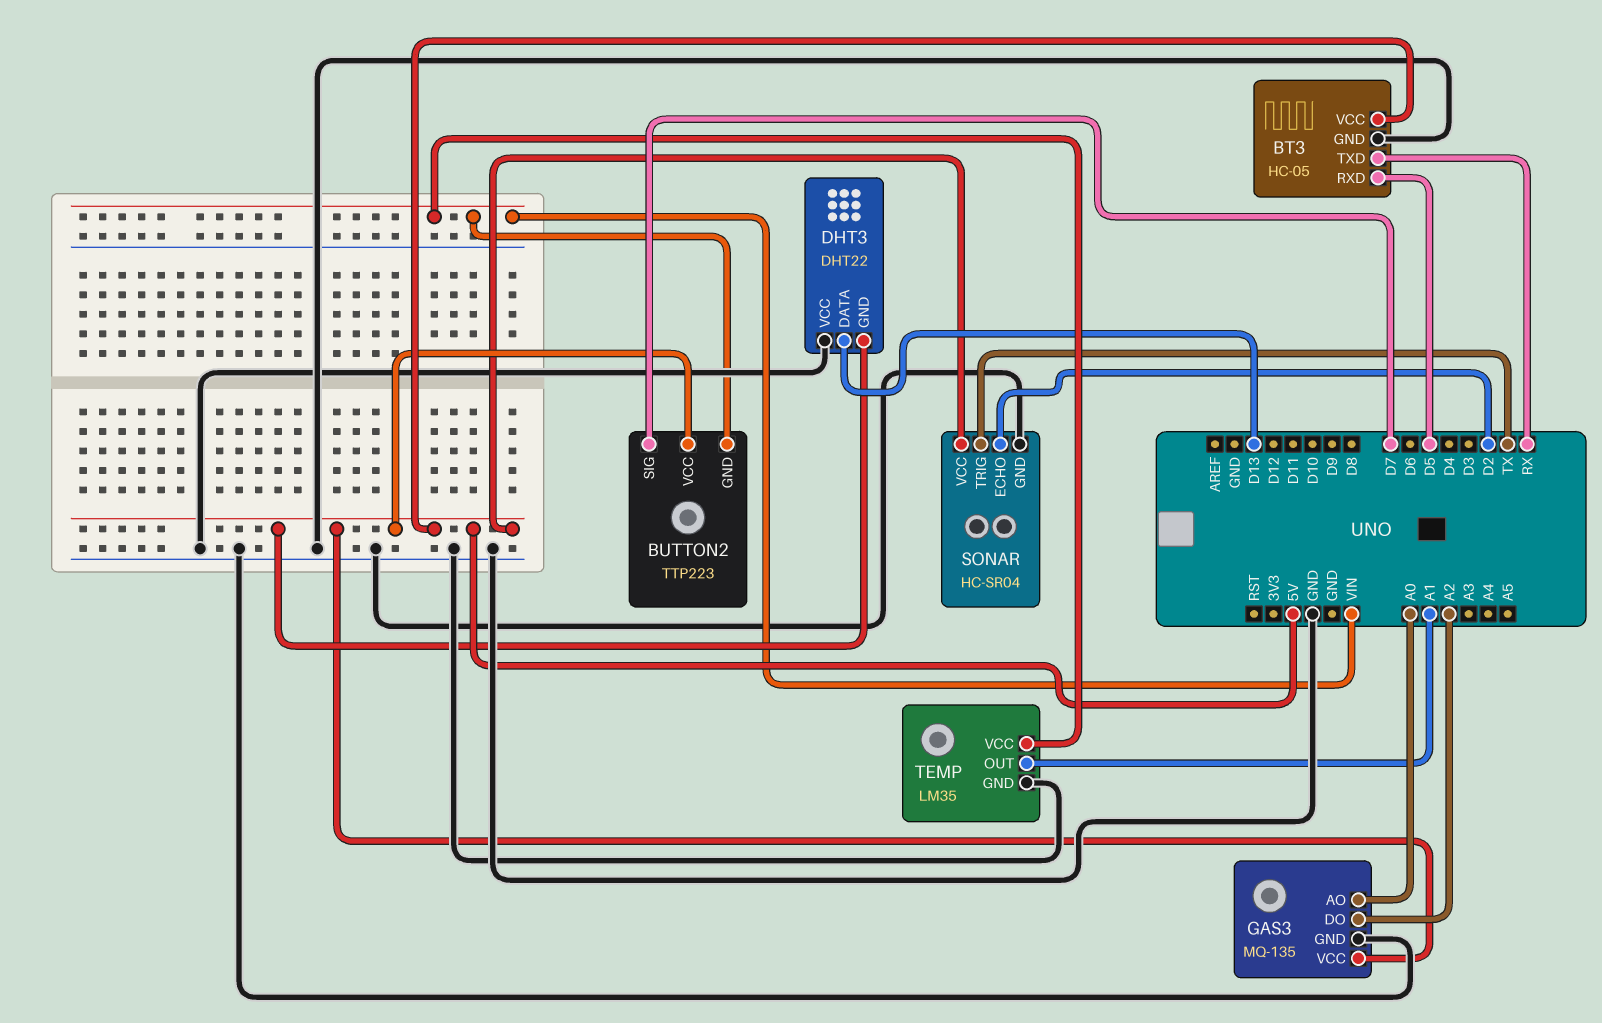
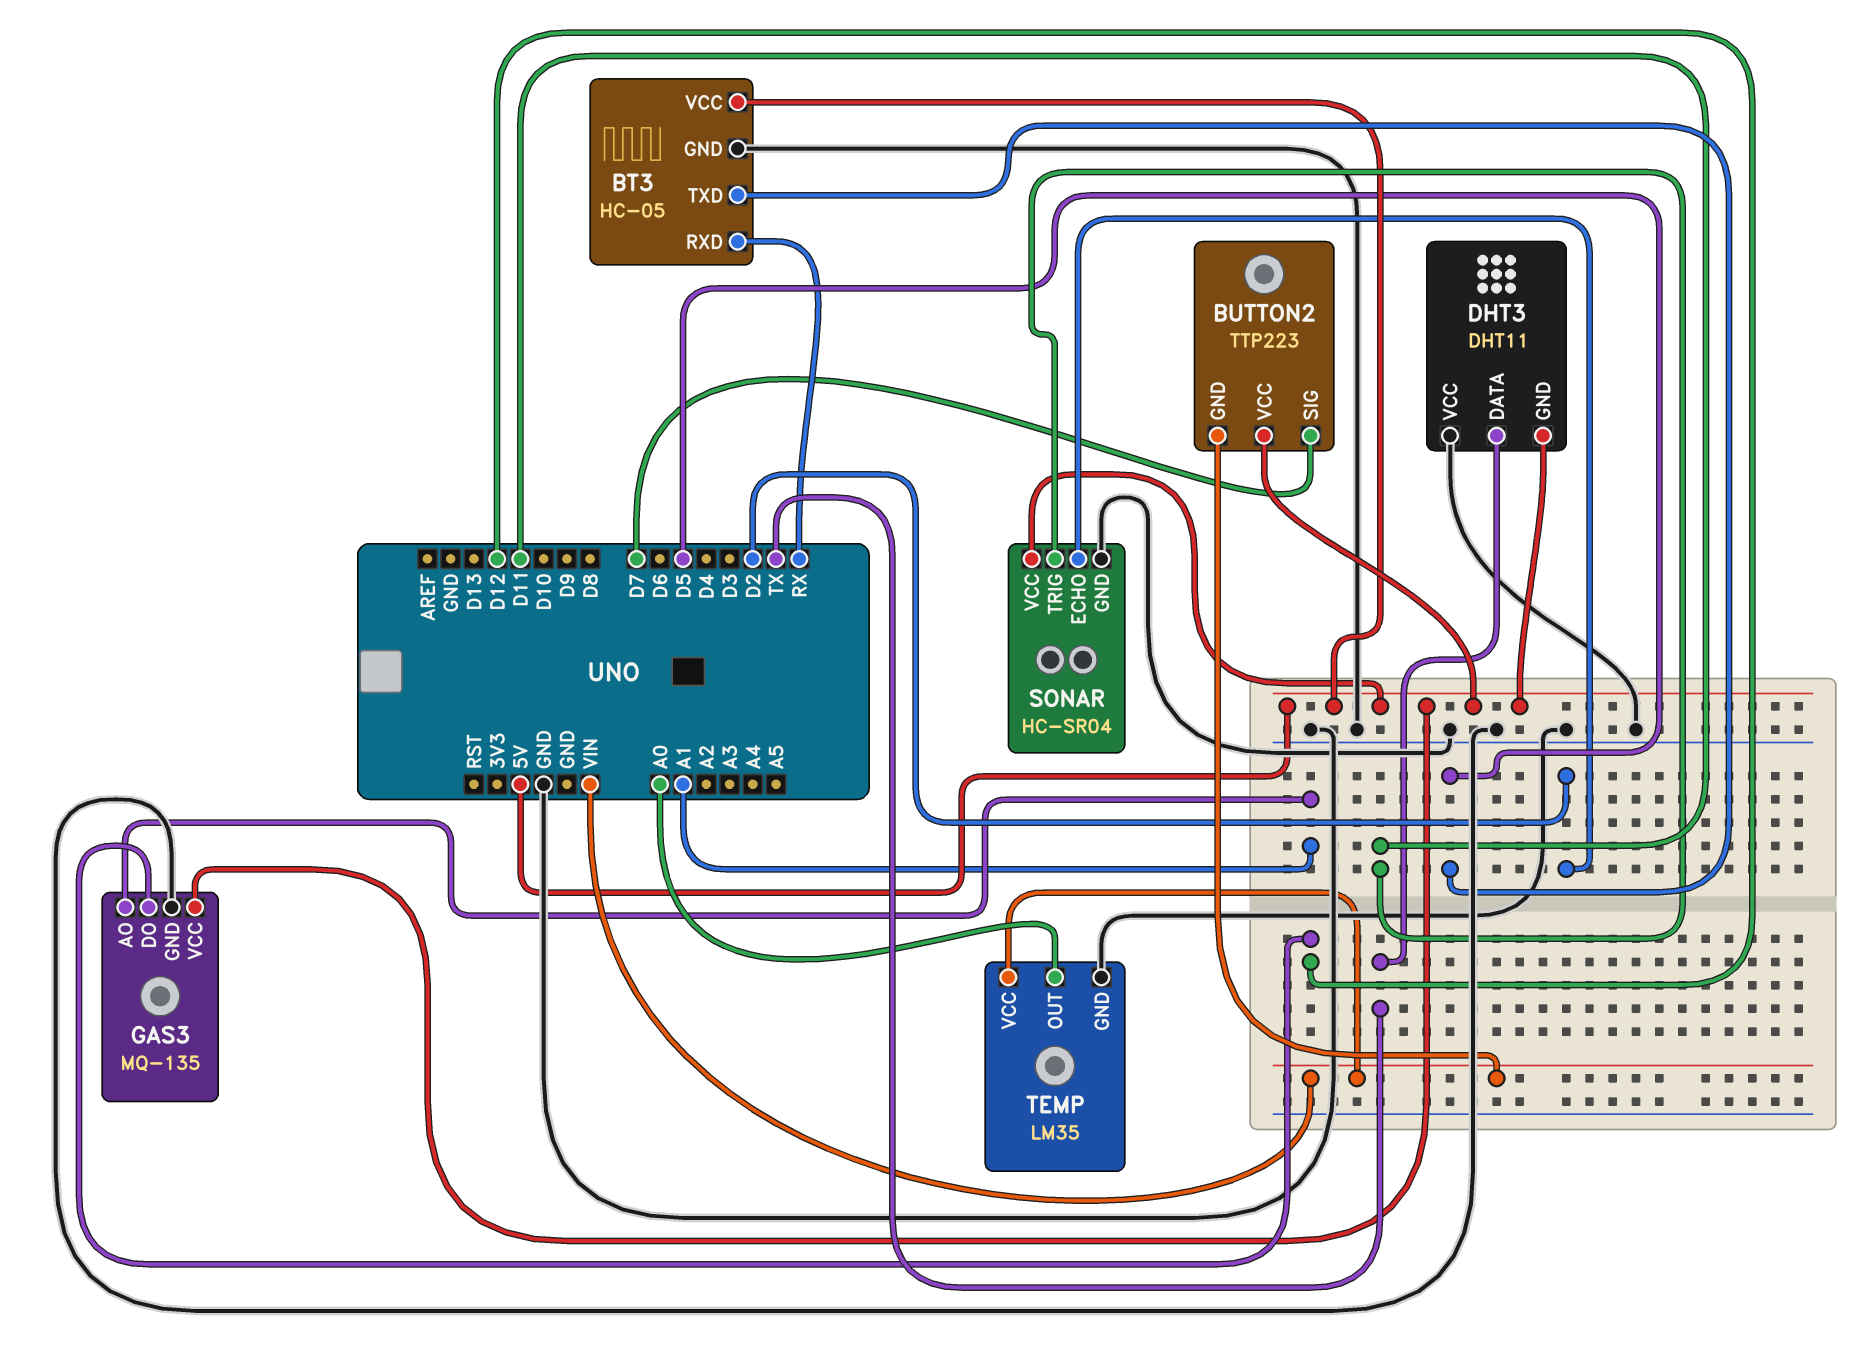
BT3 pin RXD: D5 -> RX
BT3 pin TXD: RX -> D5
DHT3: DHT22 -> DHT11
DHT3 pin DATA: D13 -> TX
GAS3 pin AO: A0 -> A1
GAS3 pin DO: A2 -> D12
SONAR pin TRIG: TX -> D11
TEMP pin OUT: A1 -> A0

